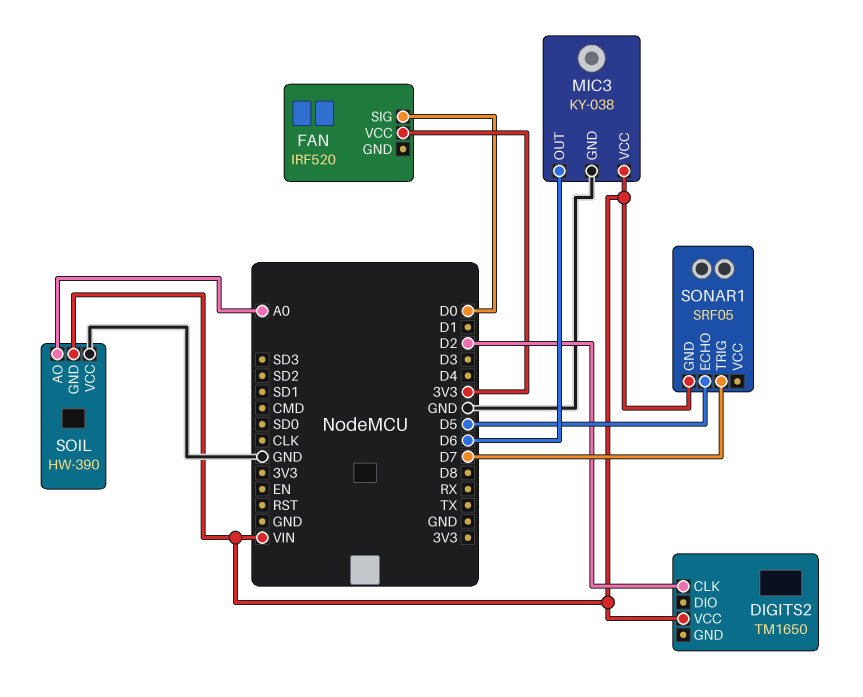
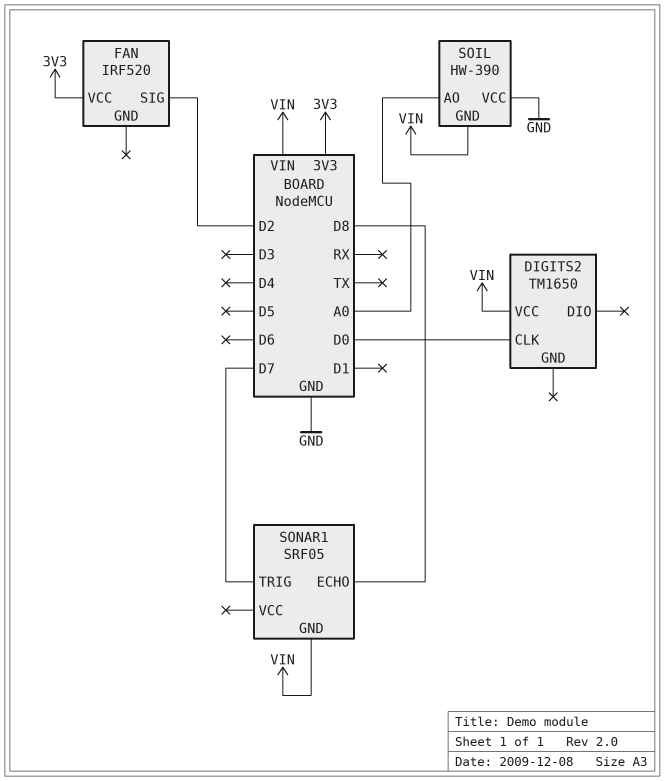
DIGITS2 pin CLK: D2 -> D0
FAN pin SIG: D0 -> D2
MIC3: KY-038 -> none
MIC3 pin GND: GND -> none
MIC3 pin OUT: D6 -> none
MIC3 pin VCC: VIN -> none
SONAR1 pin ECHO: D5 -> D8

